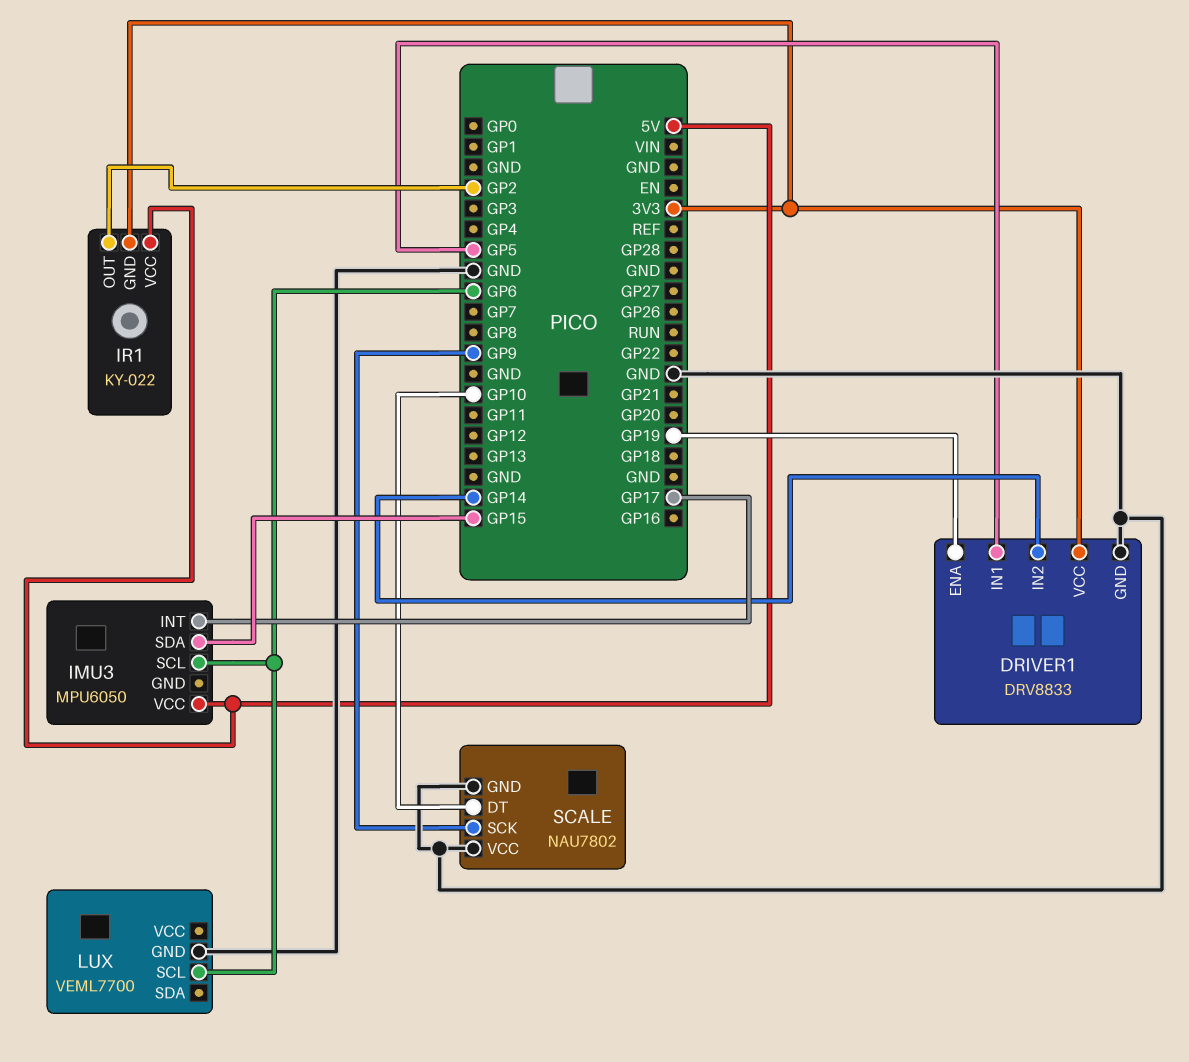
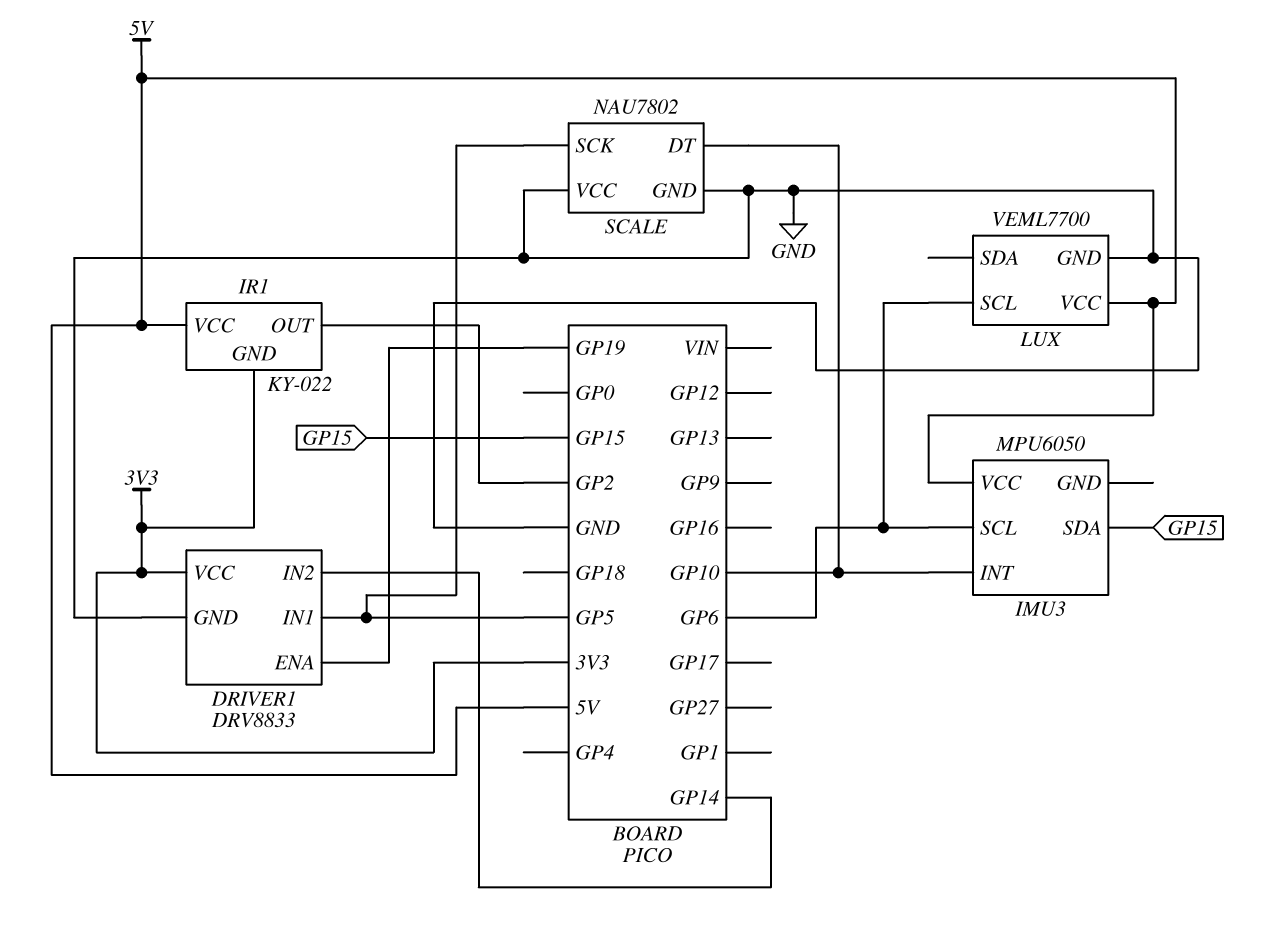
IMU3 pin INT: GP17 -> GP10
LUX pin VCC: none -> 5V
SCALE pin SCK: GP9 -> GP5

